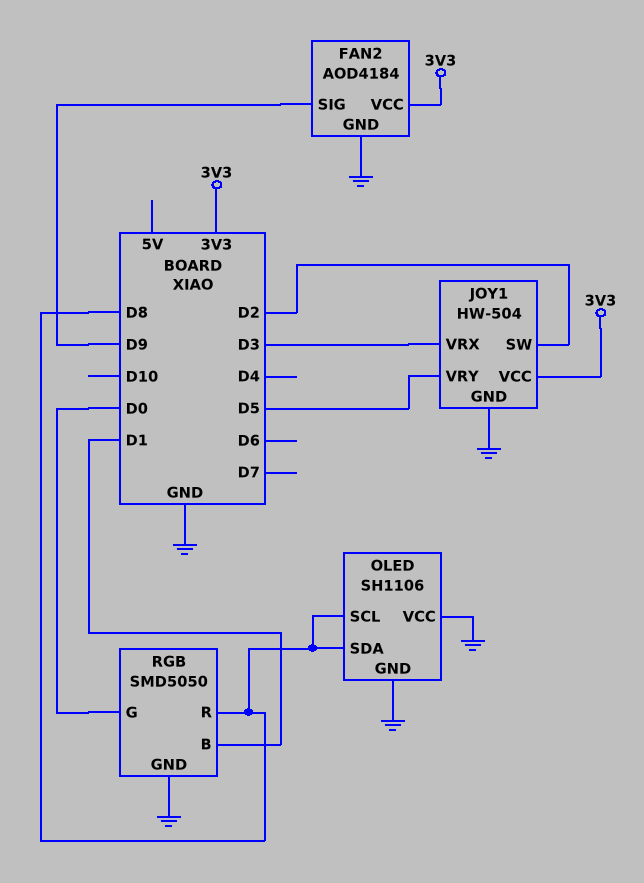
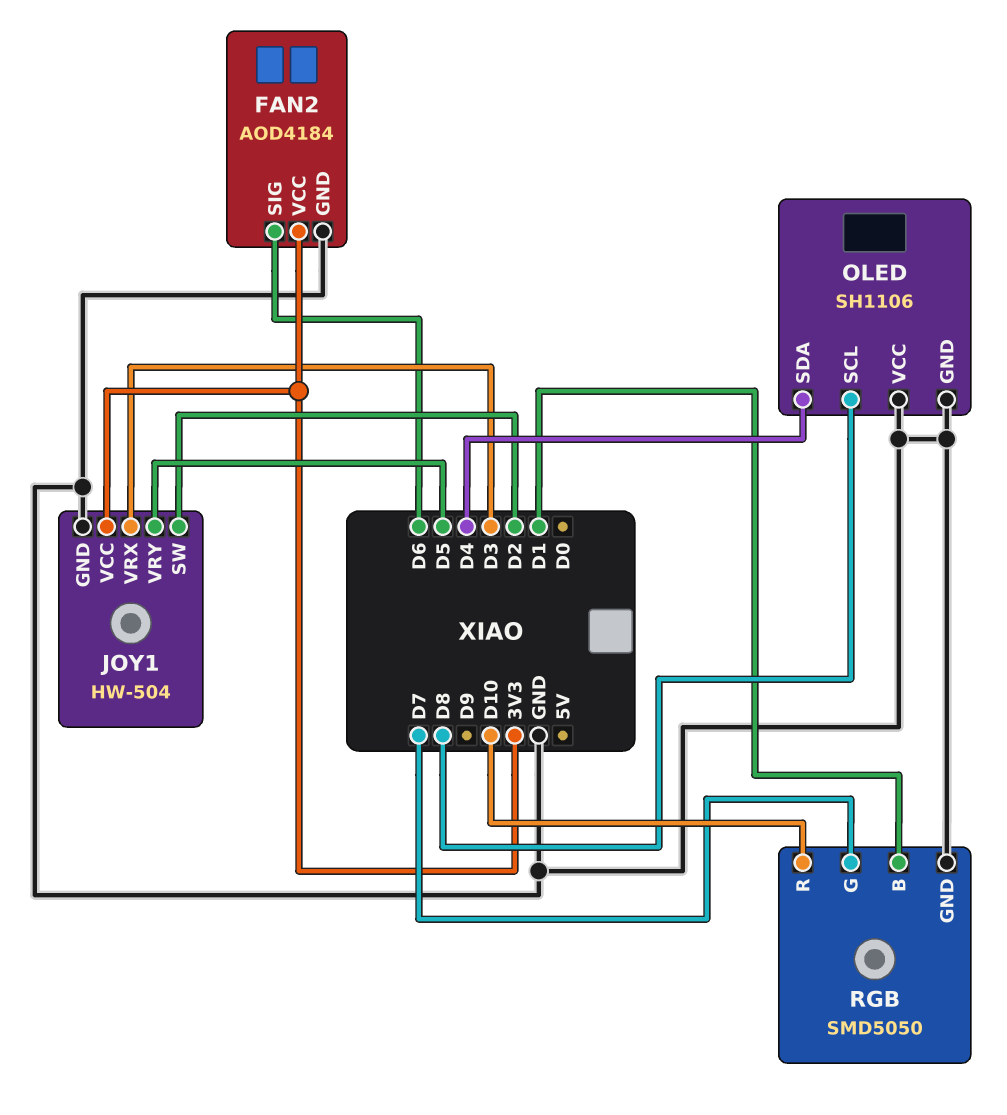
FAN2 pin SIG: D9 -> D6
OLED pin SDA: D8 -> D4
RGB pin G: D0 -> D7
RGB pin R: D8 -> D10

